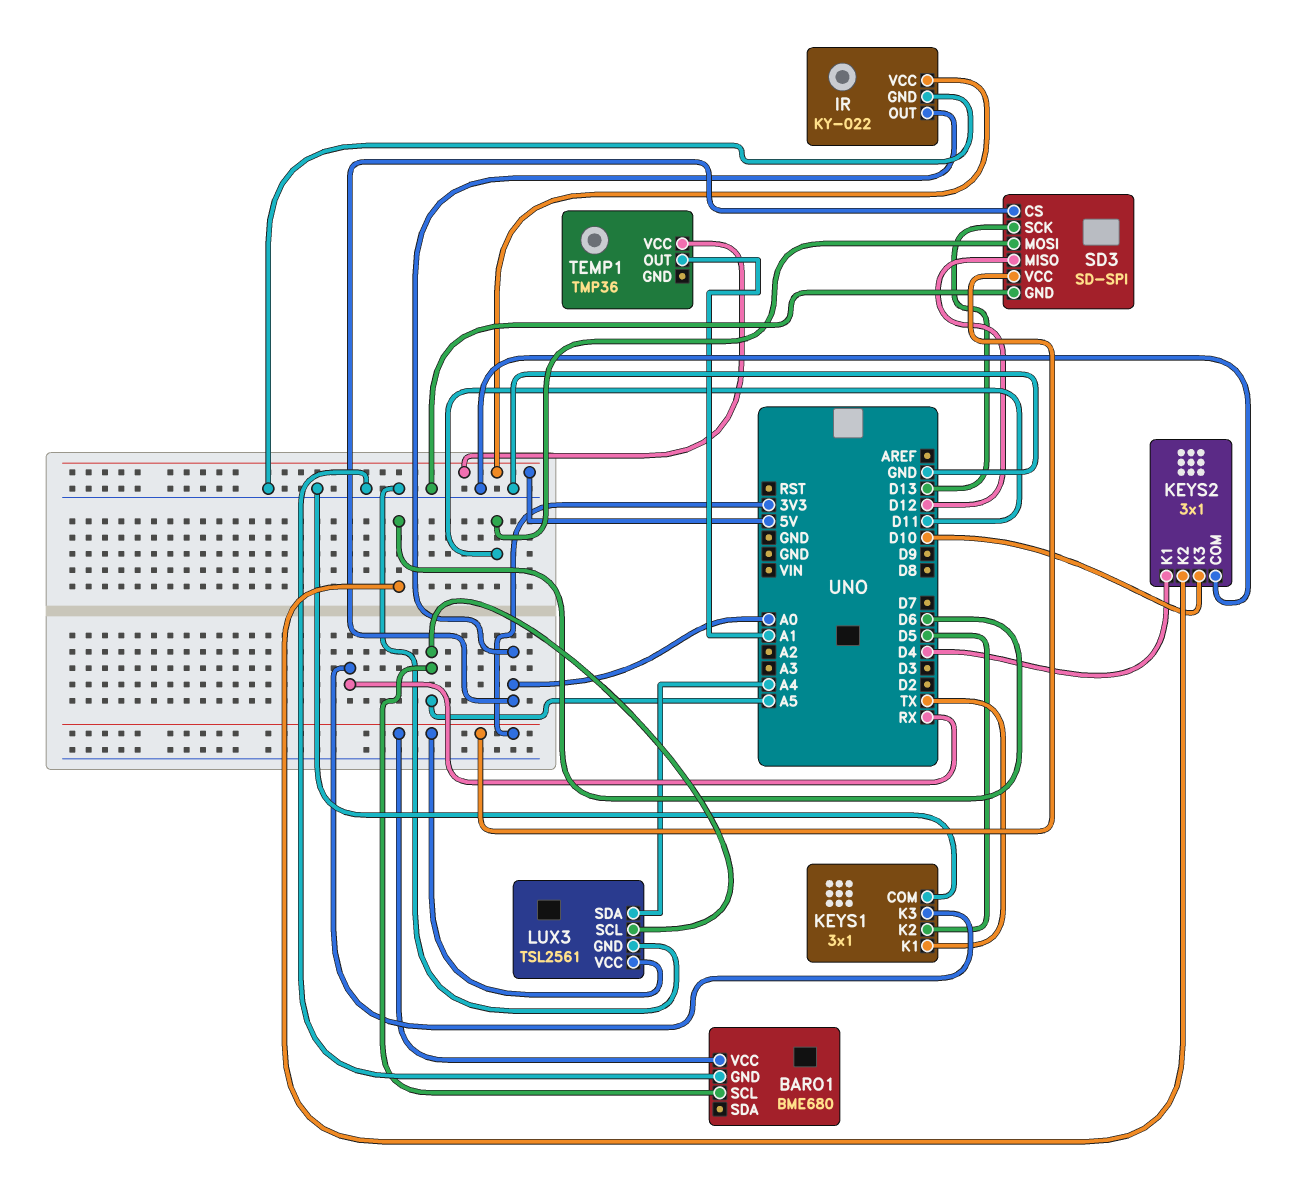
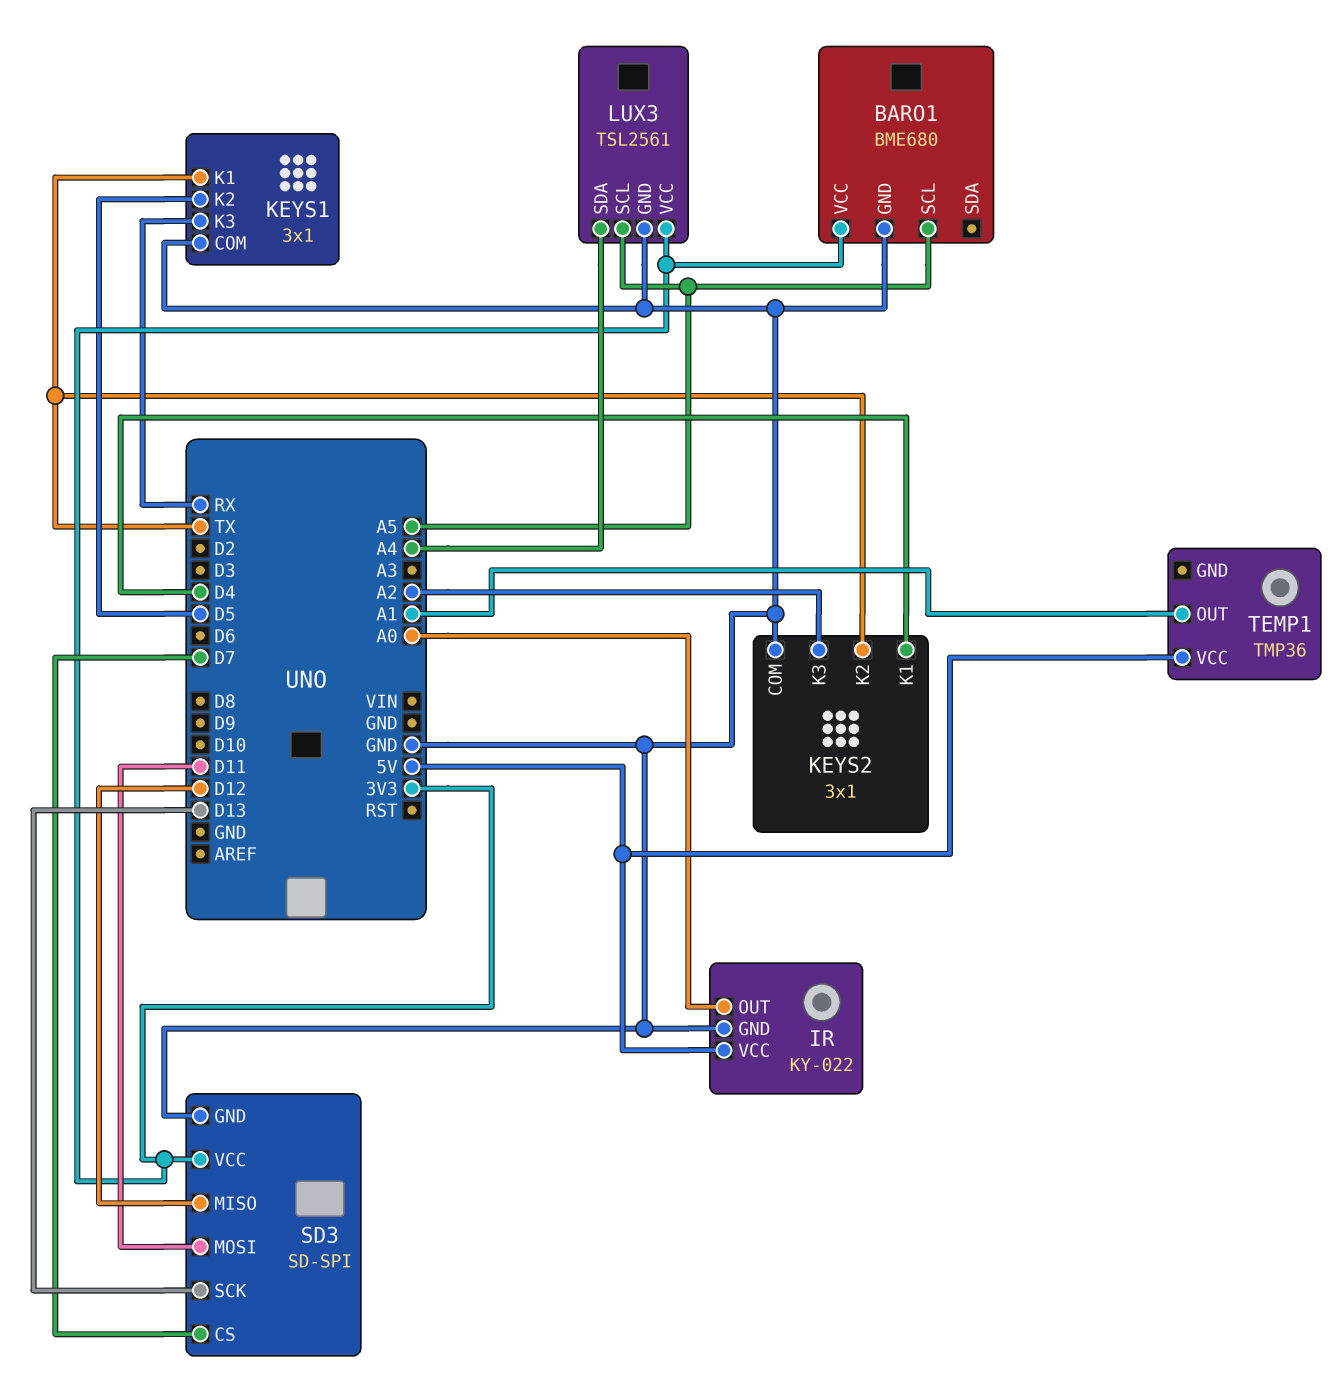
KEYS2 pin K2: D6 -> TX
KEYS2 pin K3: D10 -> A2
SD3 pin CS: A0 -> D7

